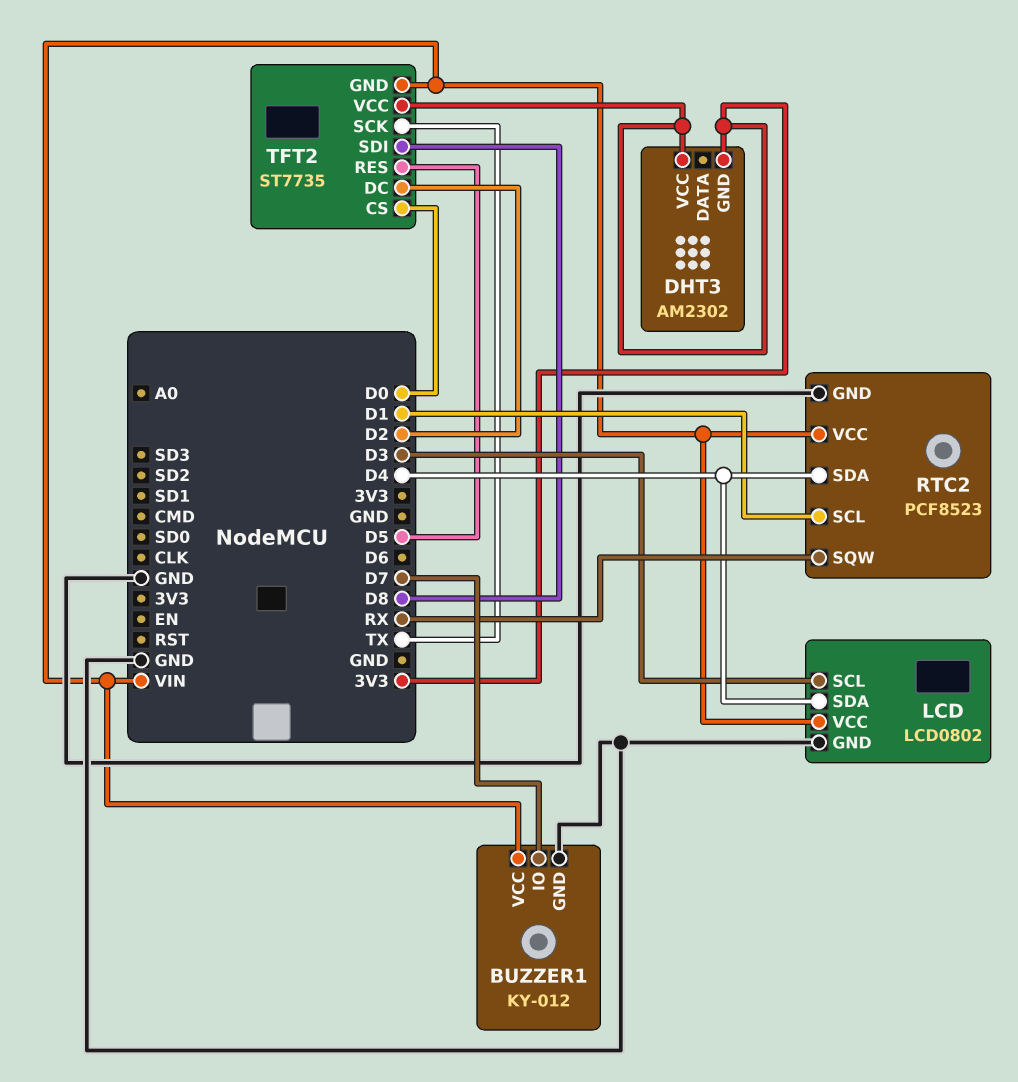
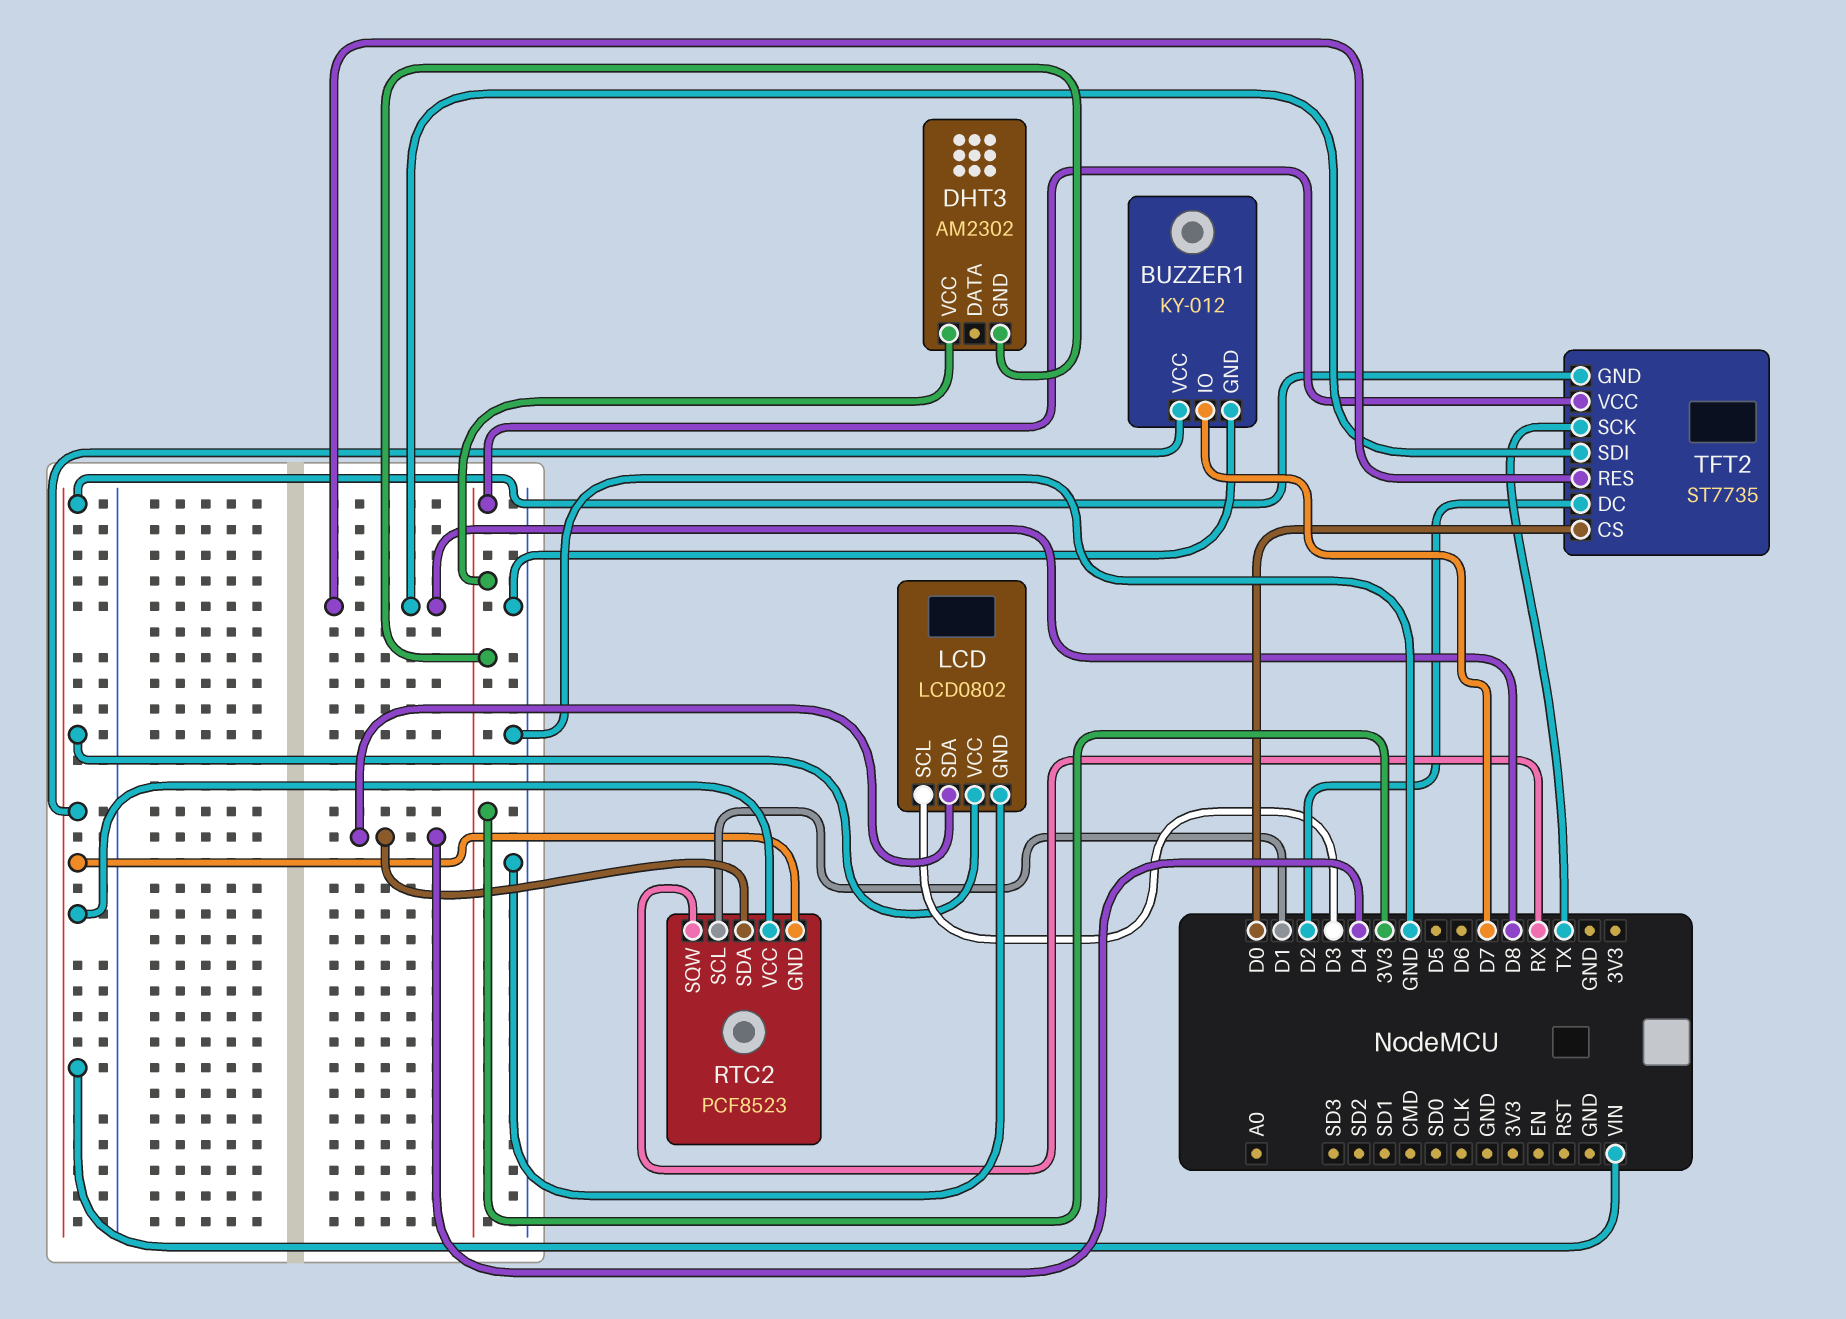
RTC2 pin GND: GND -> VIN
TFT2 pin RES: D5 -> D8

